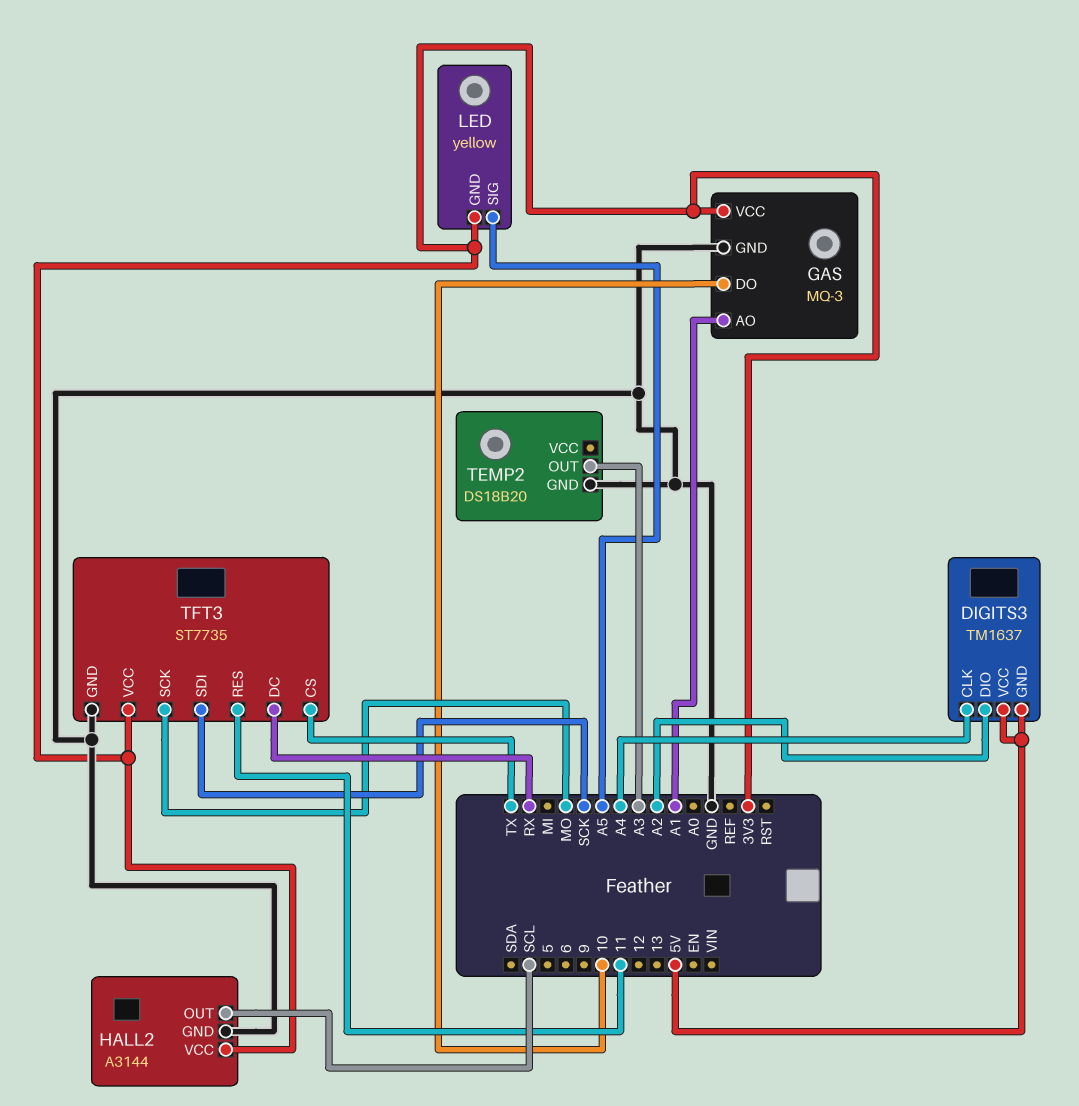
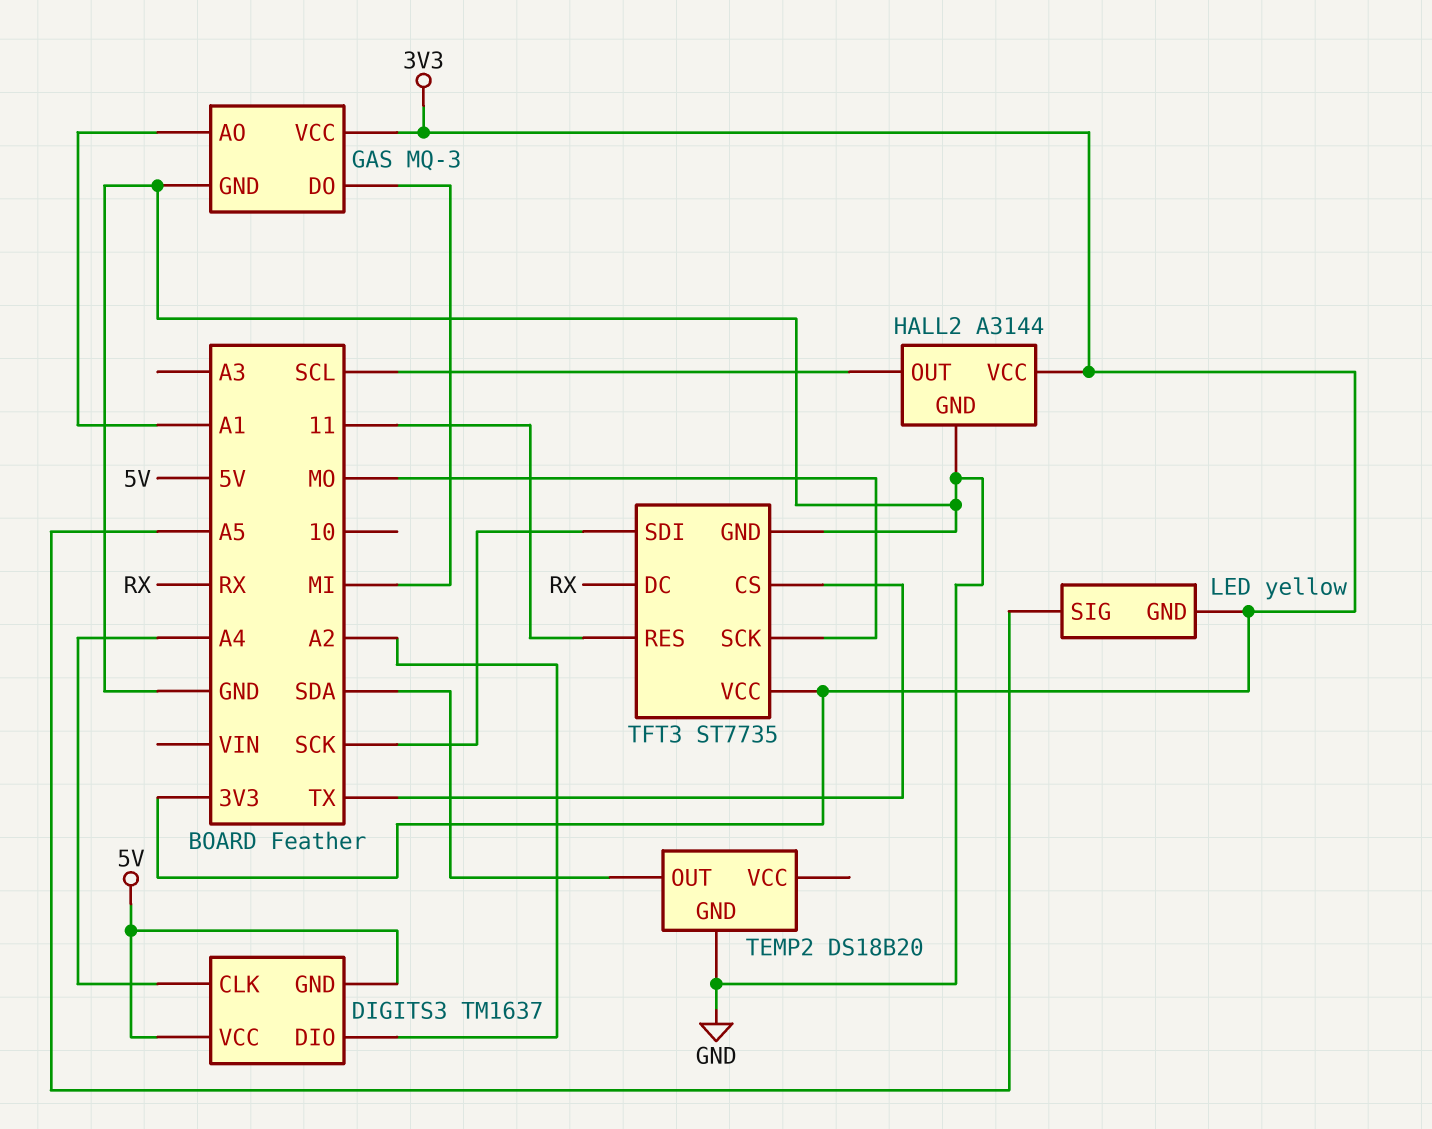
GAS pin DO: 10 -> MI
TEMP2 pin OUT: A3 -> SDA

